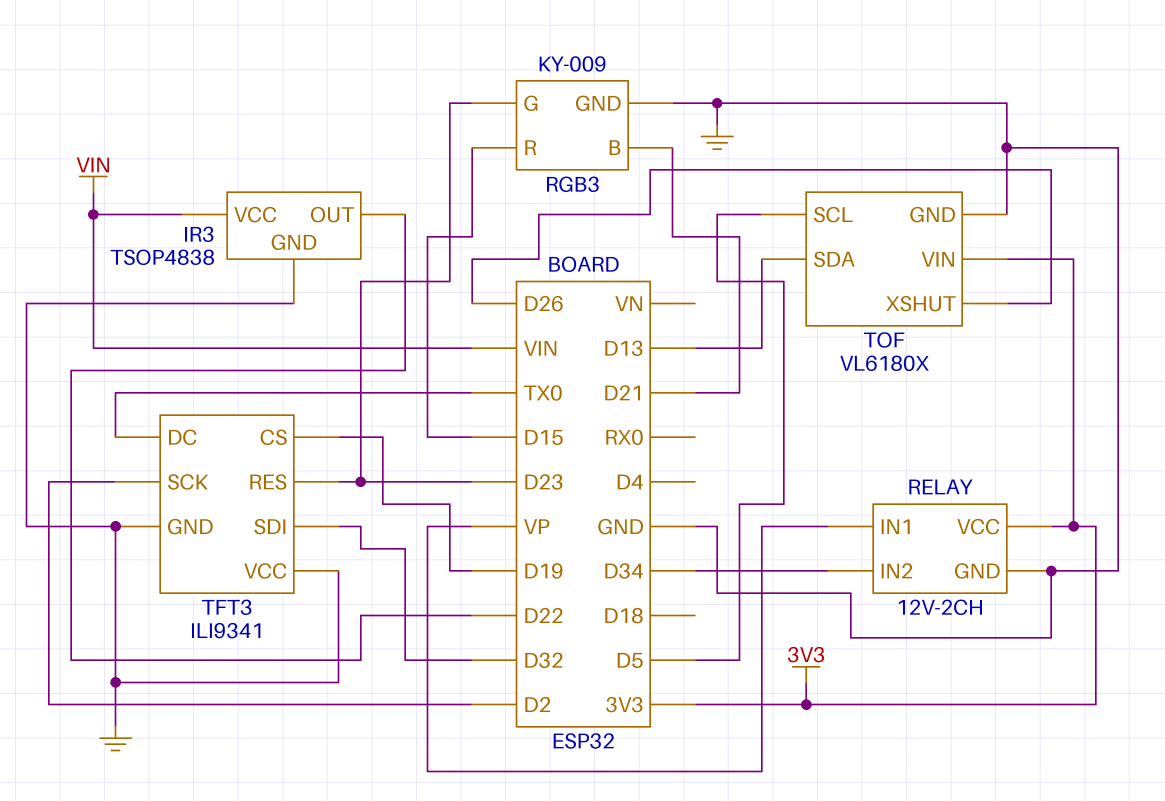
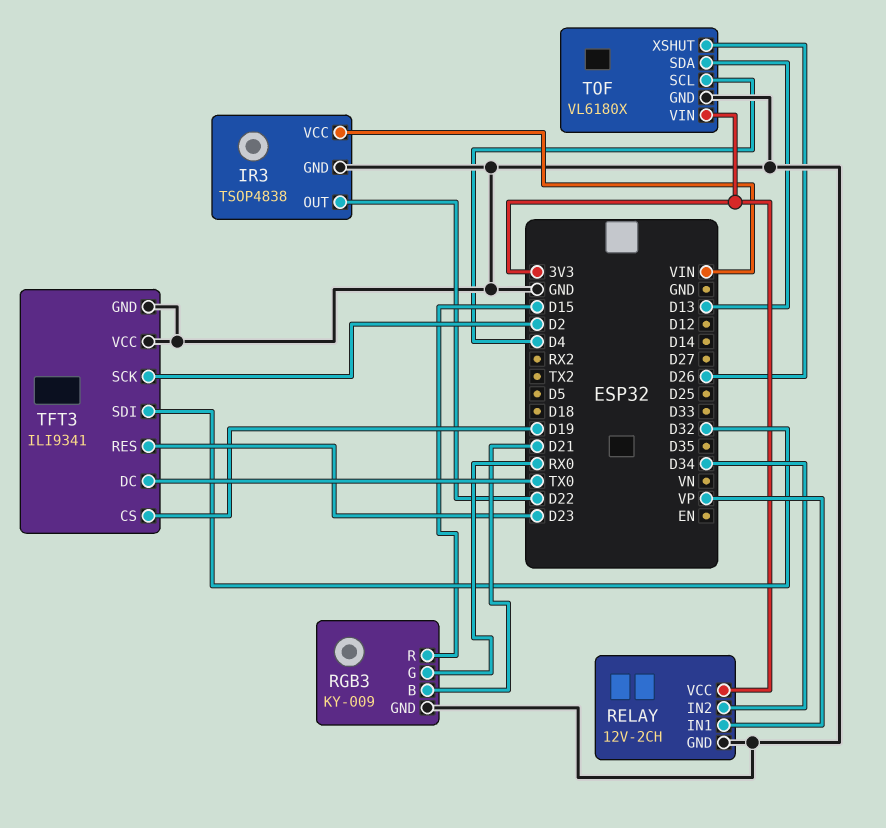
RGB3 pin G: D23 -> RX0
TOF pin SCL: D5 -> D4

